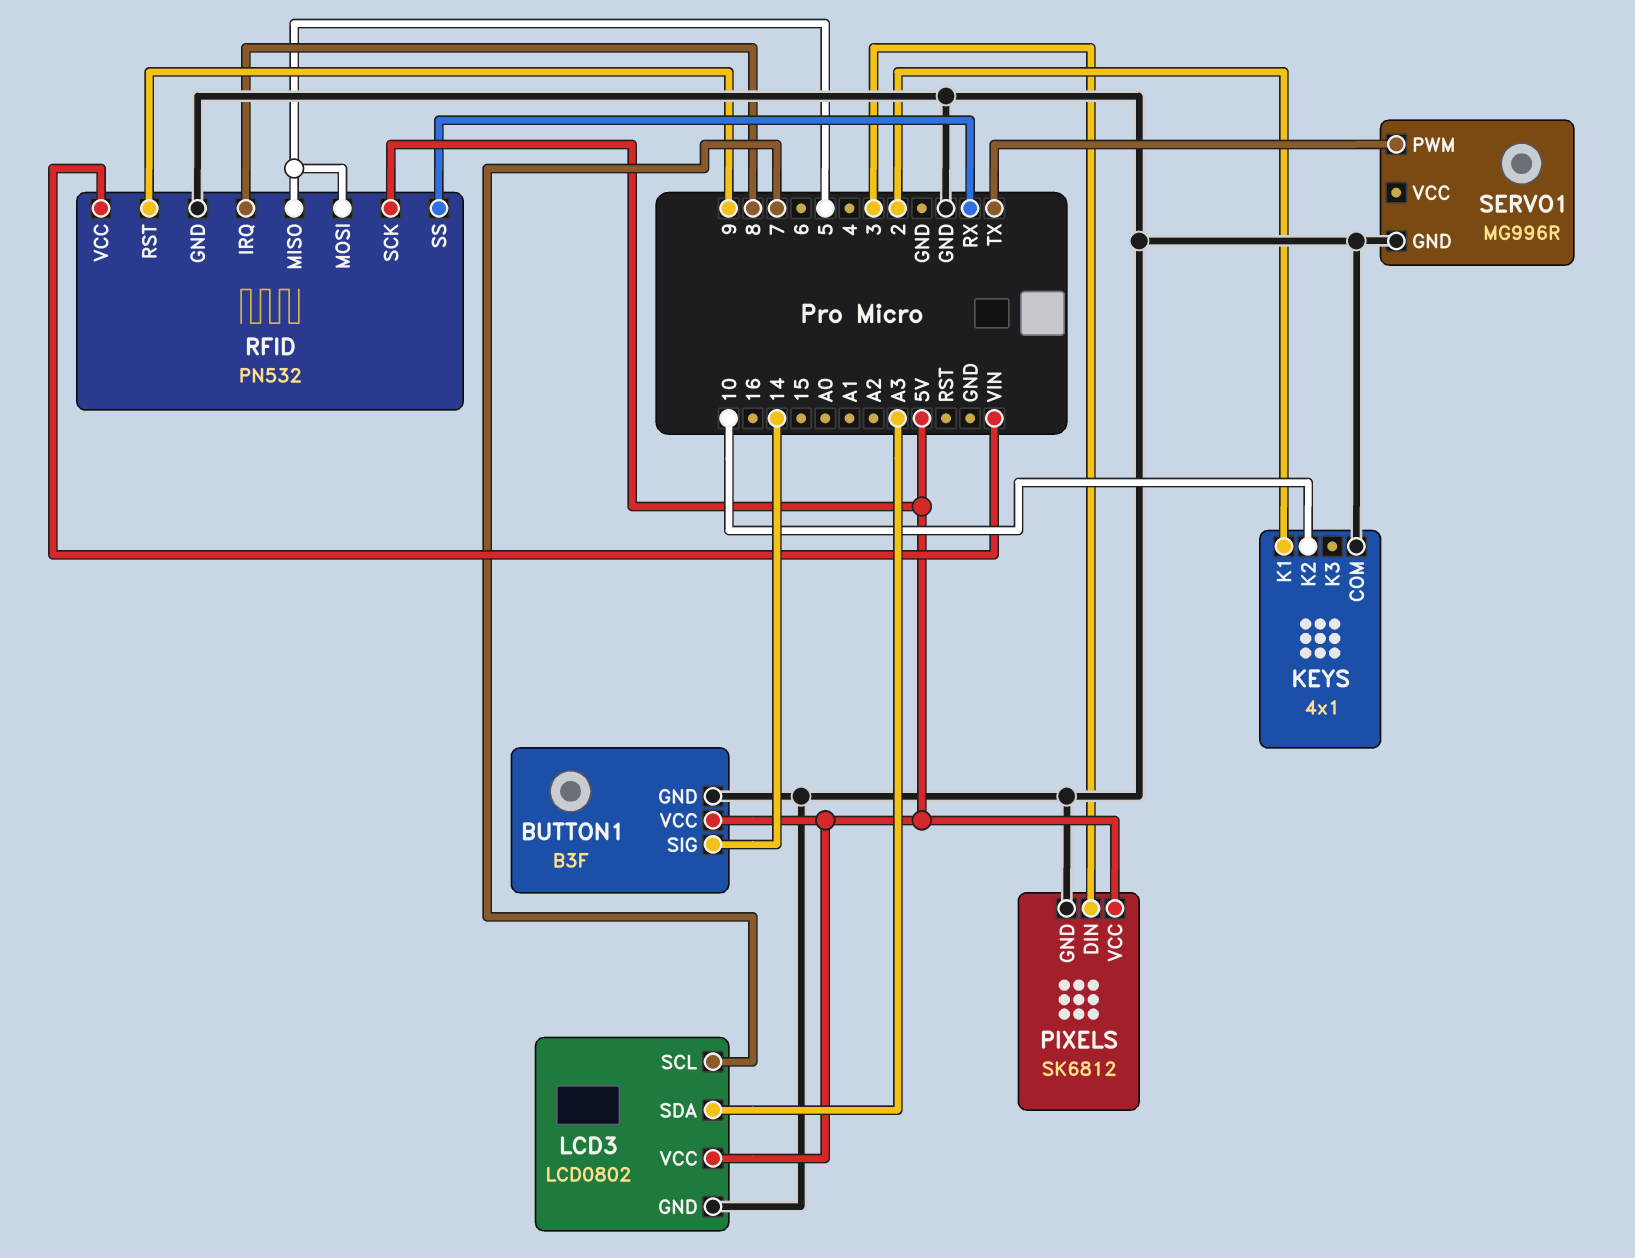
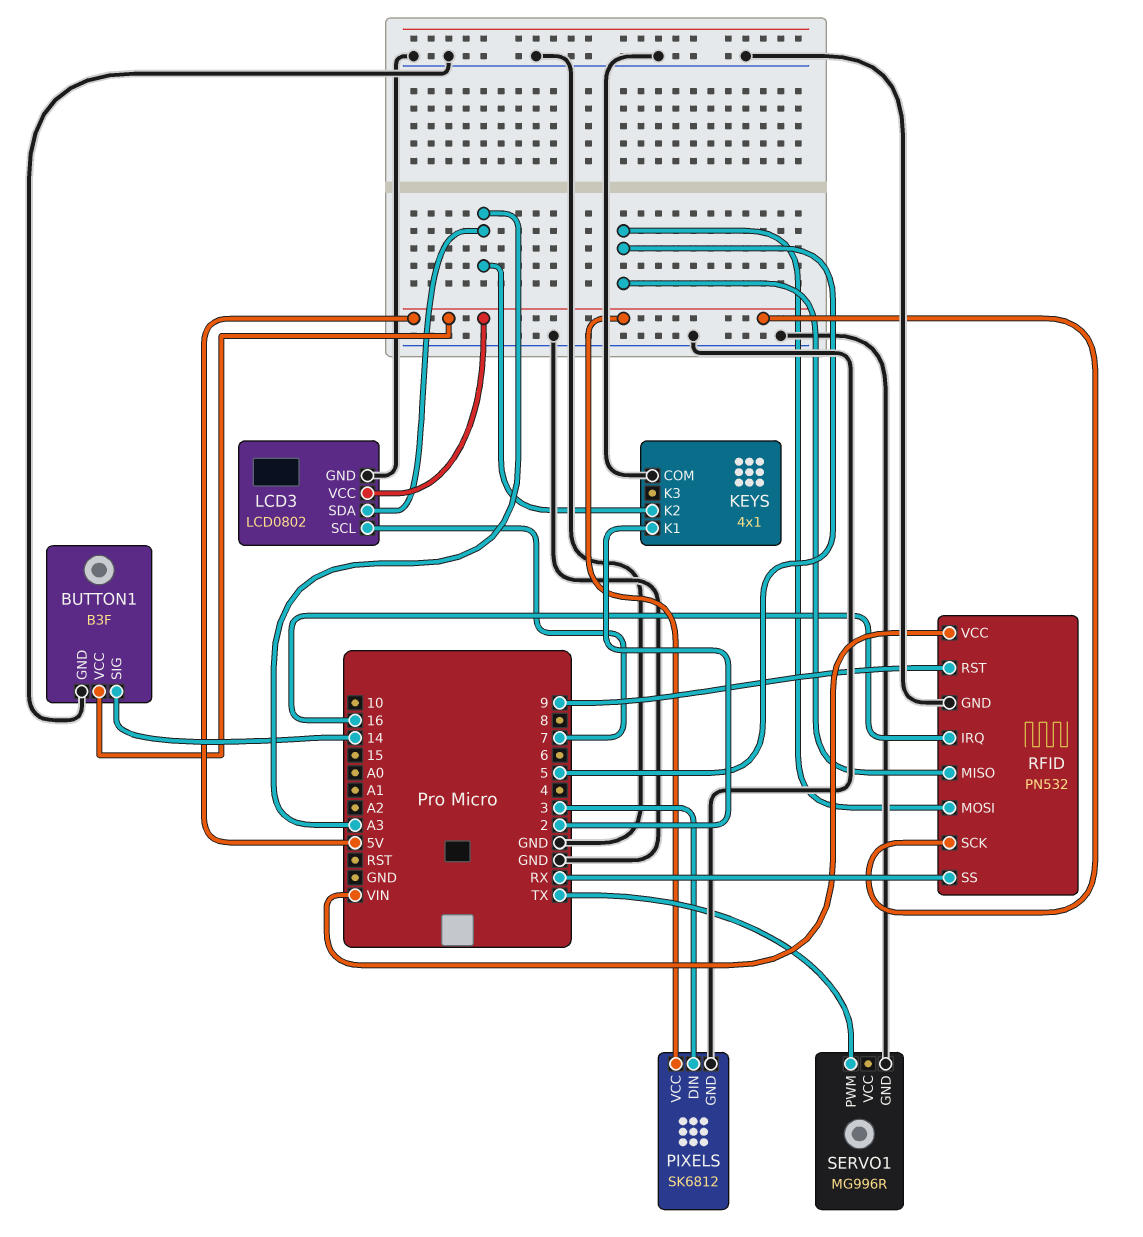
KEYS pin K2: 10 -> A3
RFID pin IRQ: 8 -> 16

